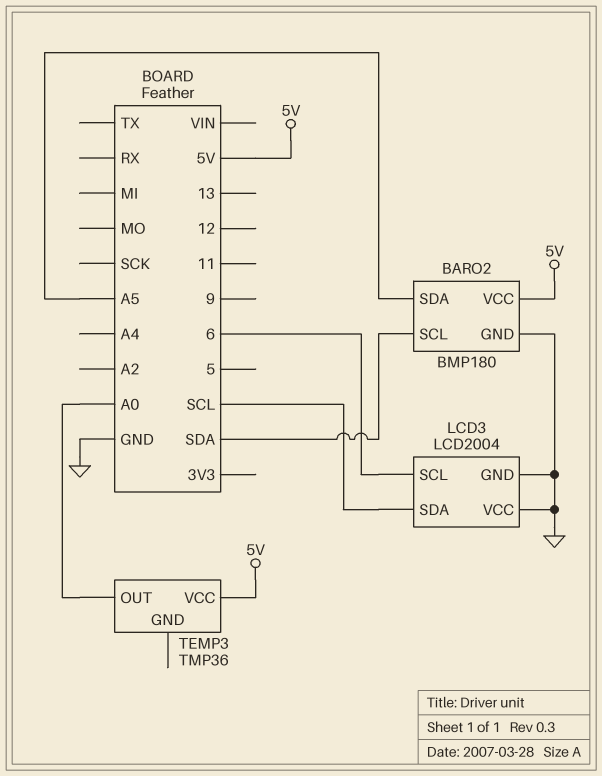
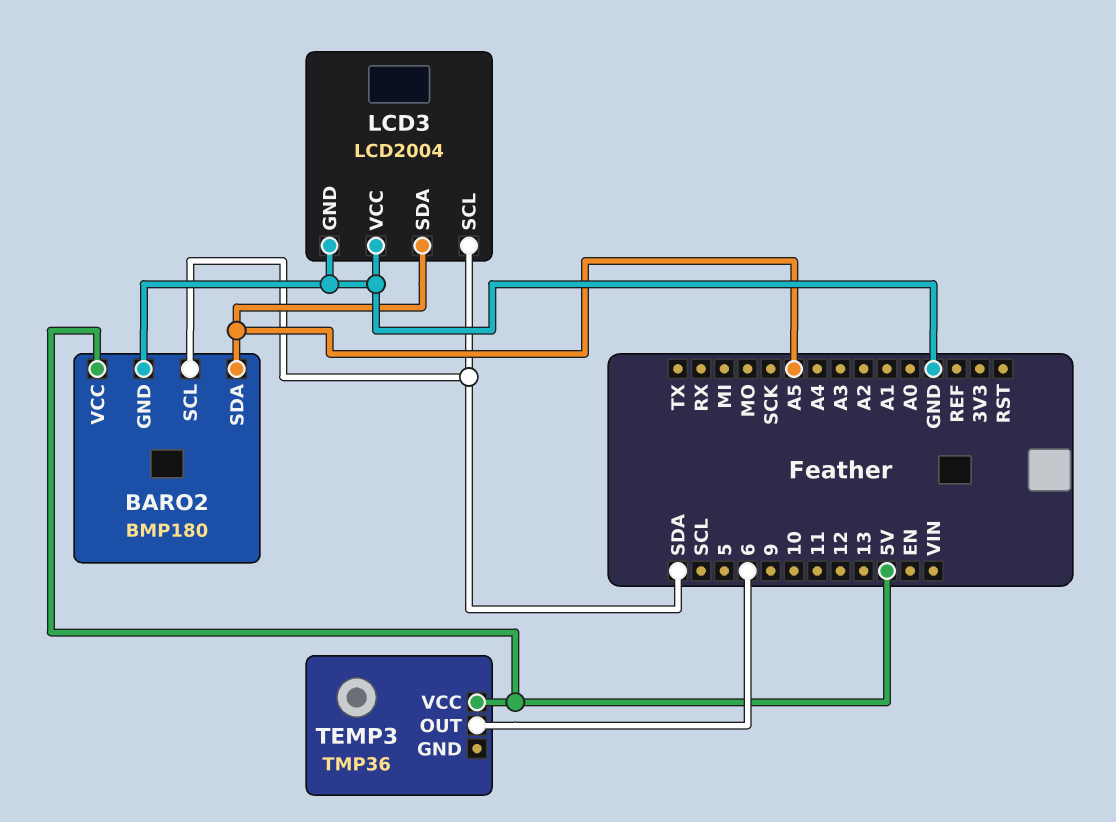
LCD3 pin SCL: 6 -> SDA
LCD3 pin SDA: SCL -> A5
TEMP3 pin OUT: A0 -> 6

